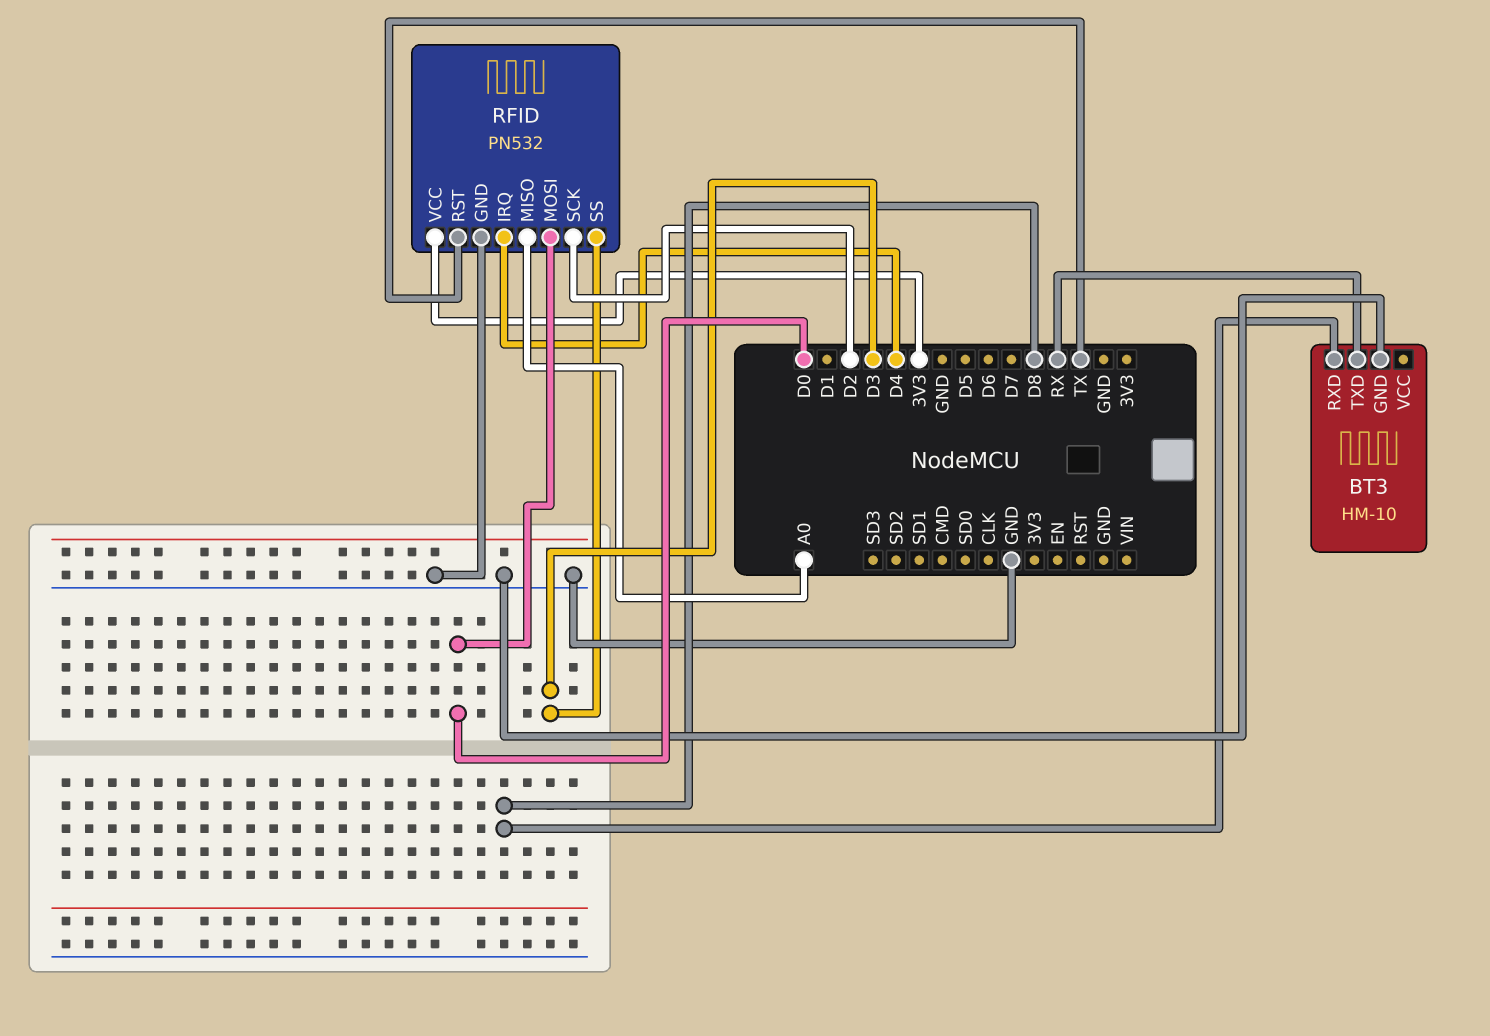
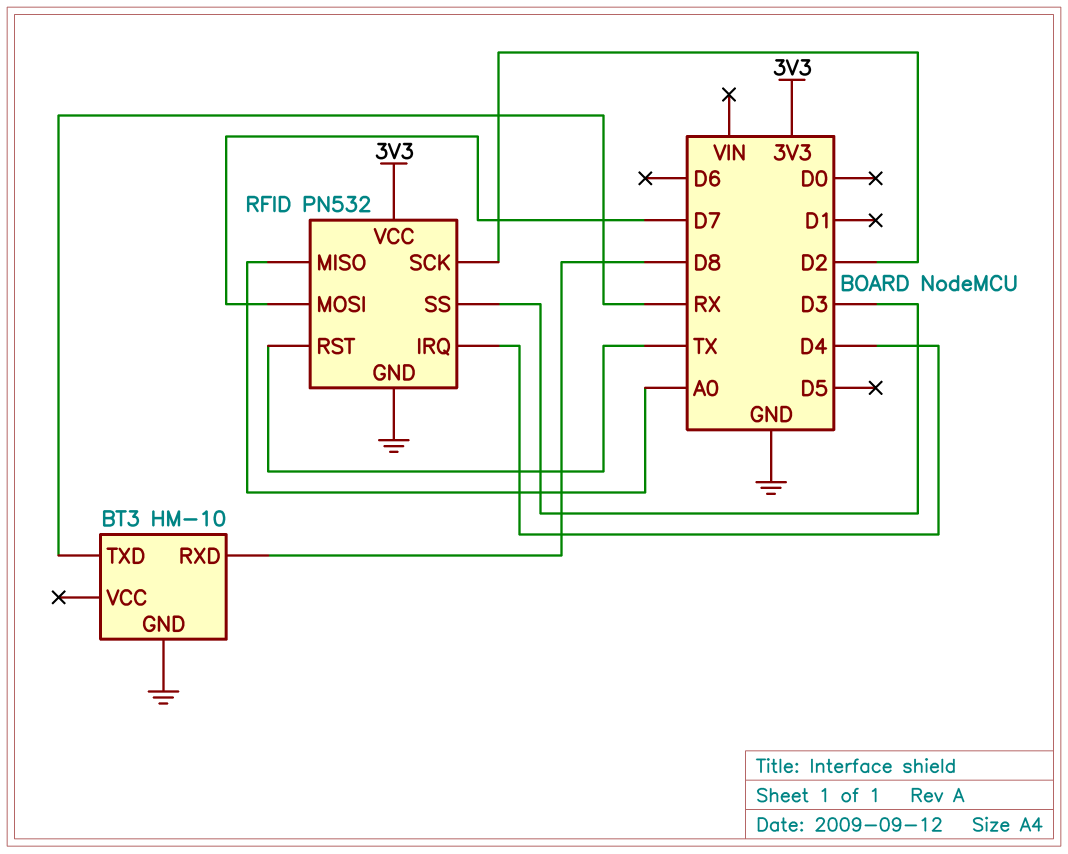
RFID pin MOSI: D0 -> D7

